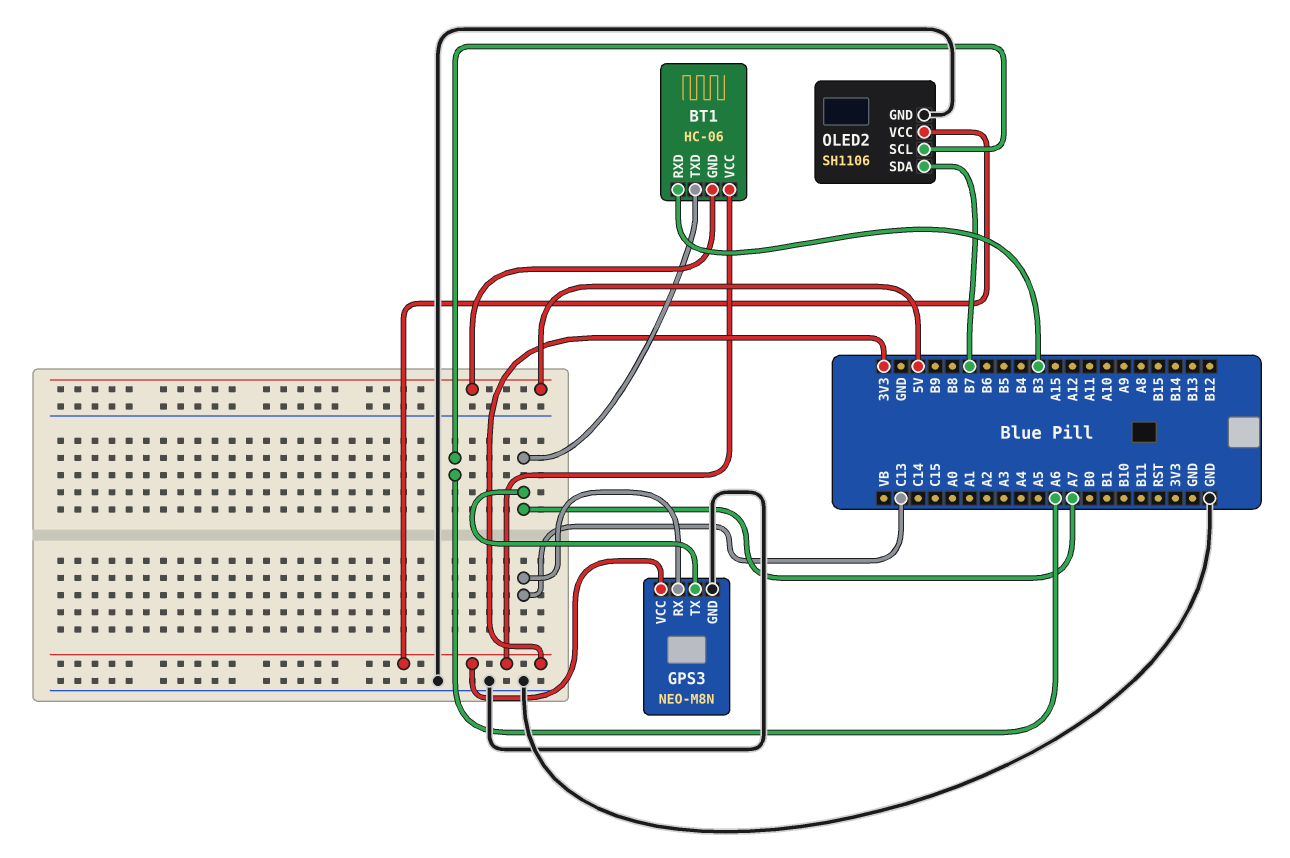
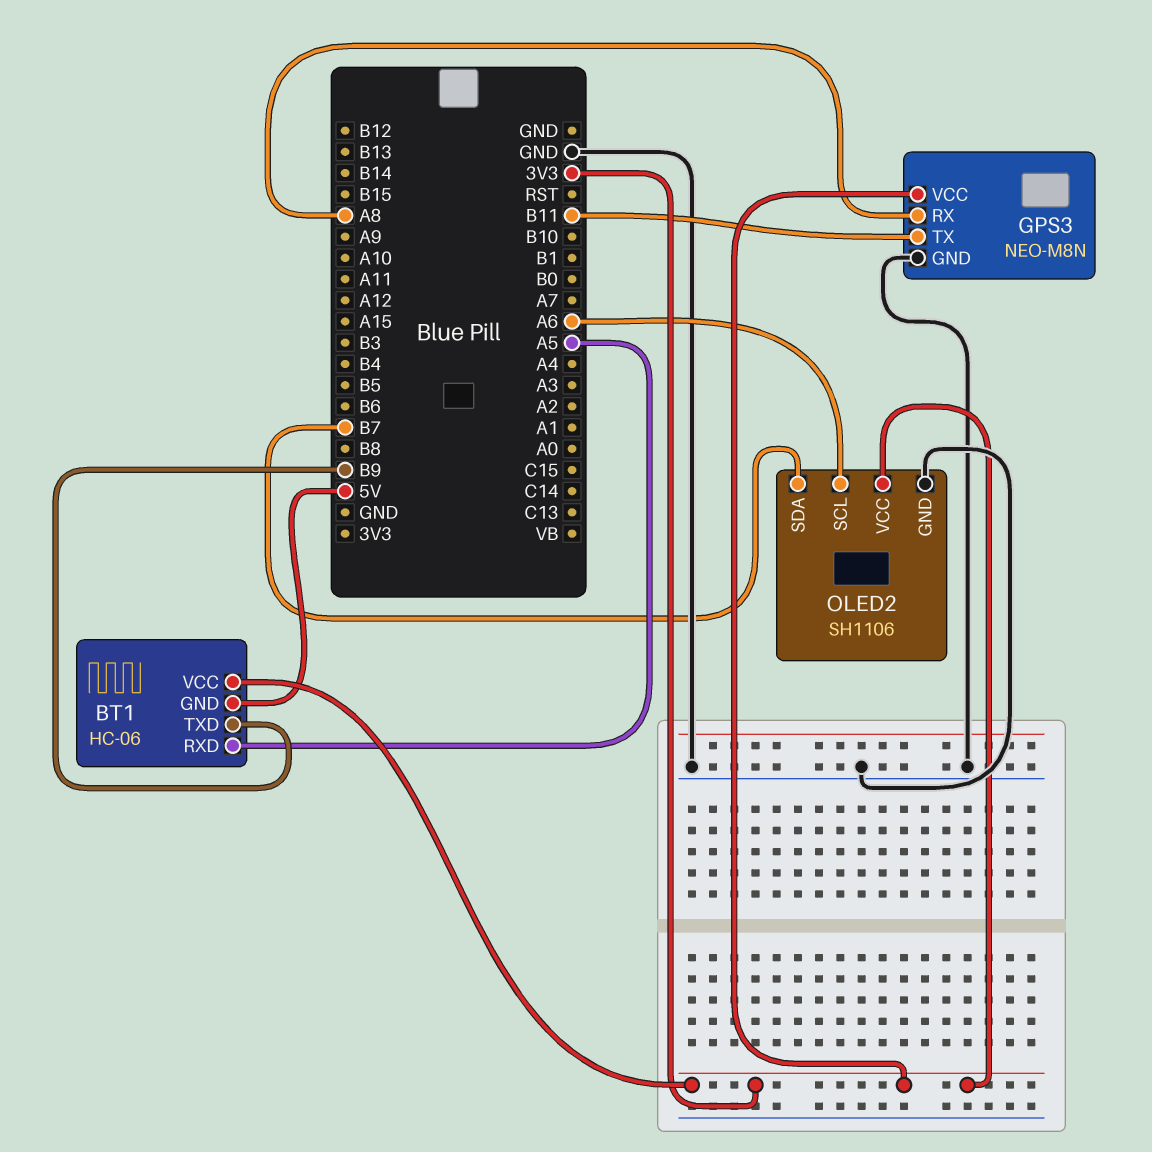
BT1 pin RXD: B3 -> A5
BT1 pin TXD: A7 -> B9
GPS3 pin RX: C13 -> A8
GPS3 pin TX: A7 -> B11

